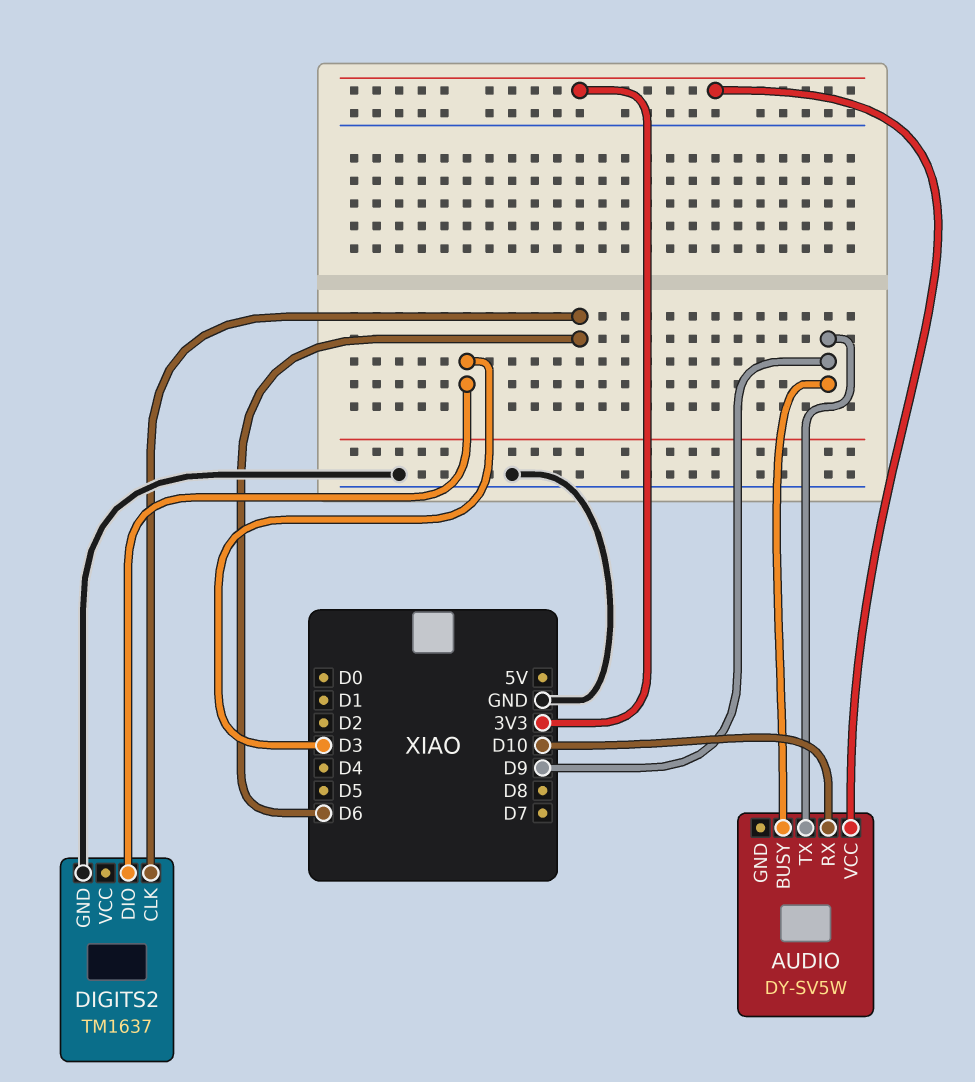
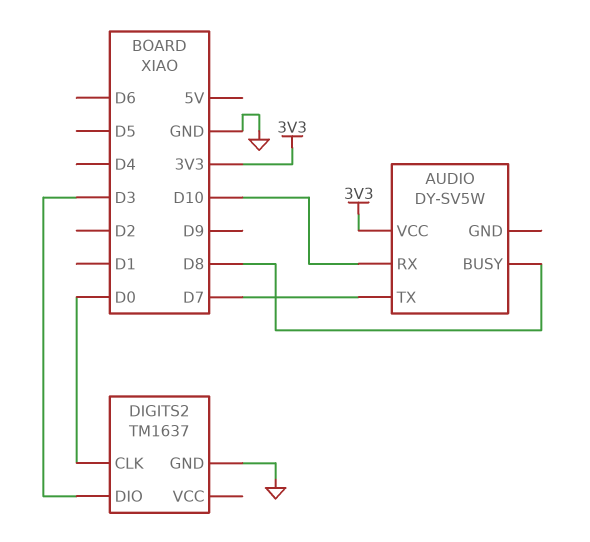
AUDIO pin BUSY: D9 -> D8
AUDIO pin TX: D9 -> D7
DIGITS2 pin CLK: D6 -> D0

